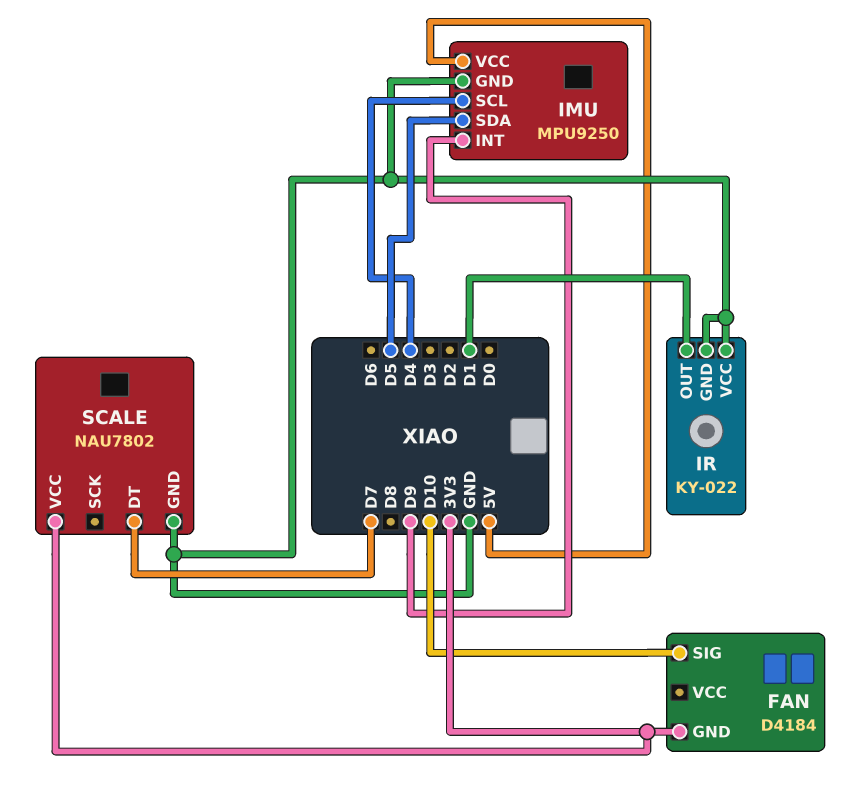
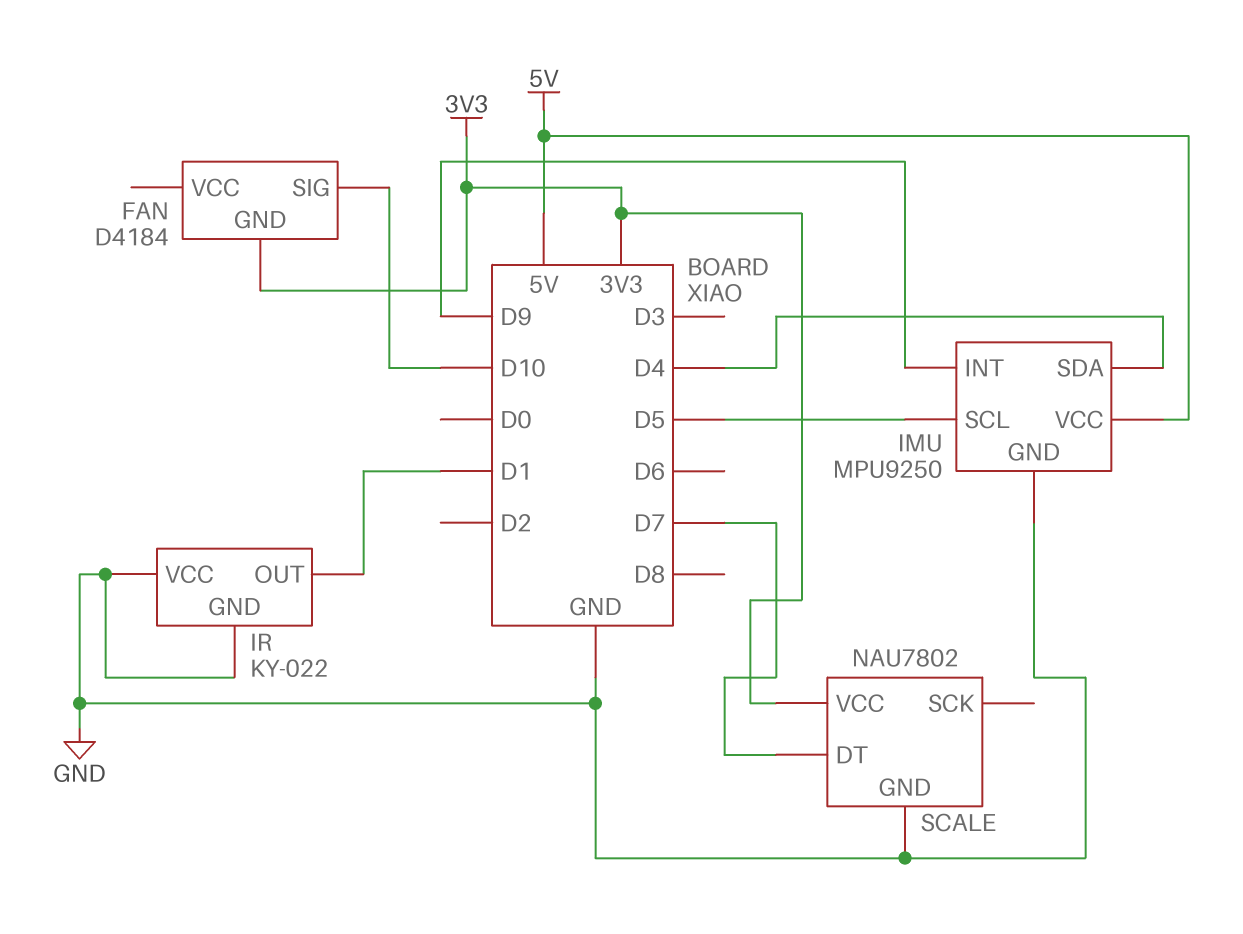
IMU pin SCL: D4 -> D5
IMU pin SDA: D5 -> D4

